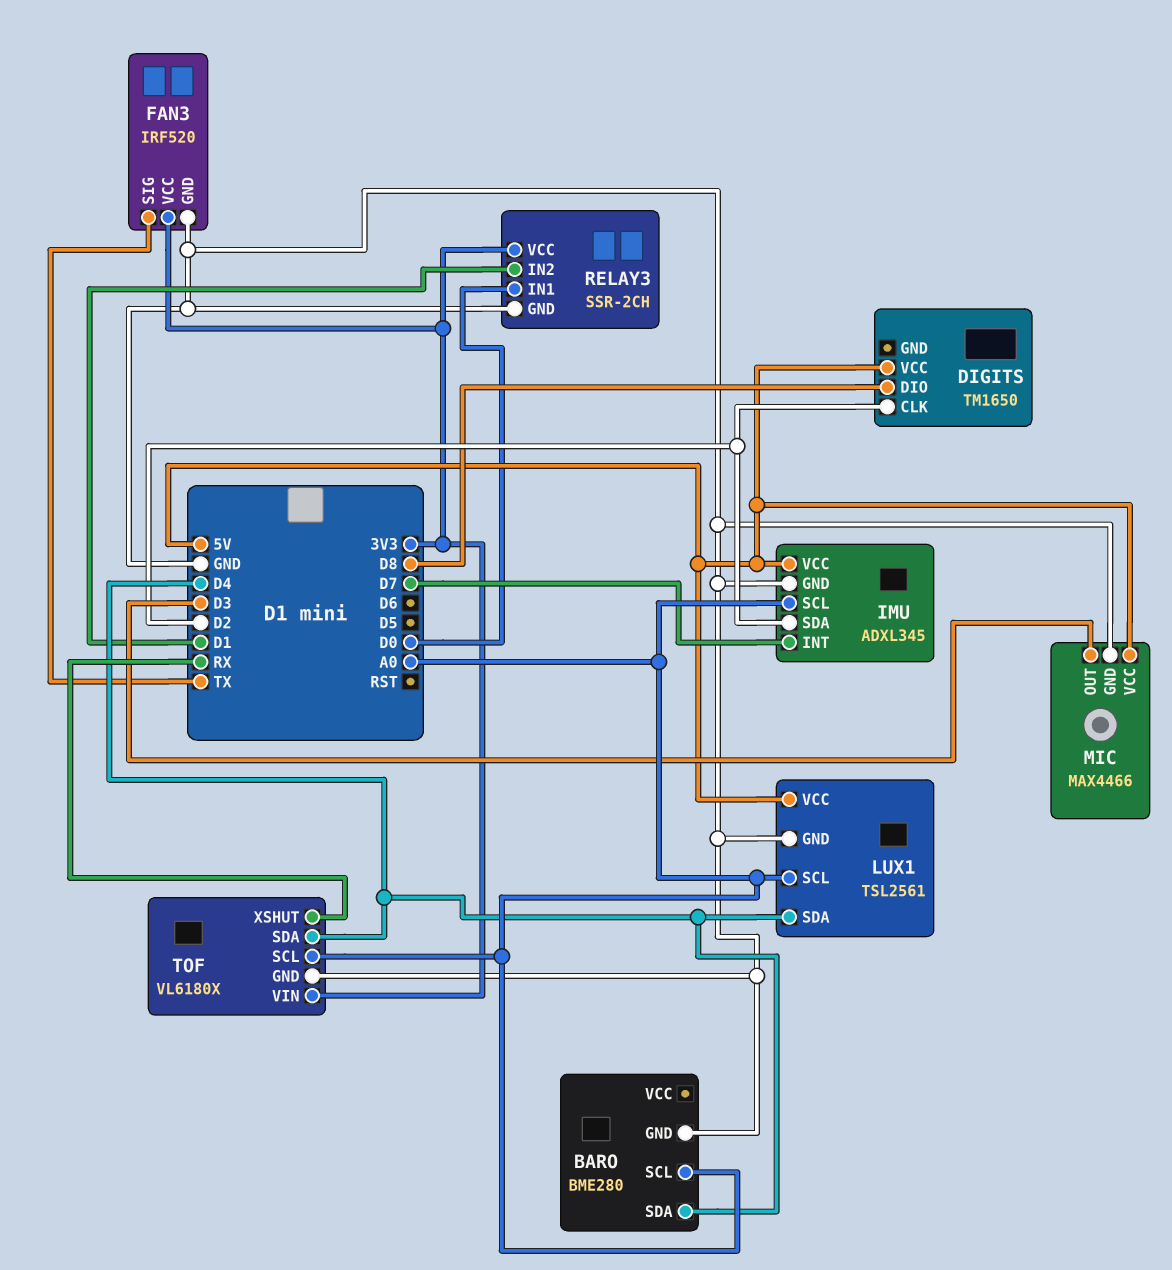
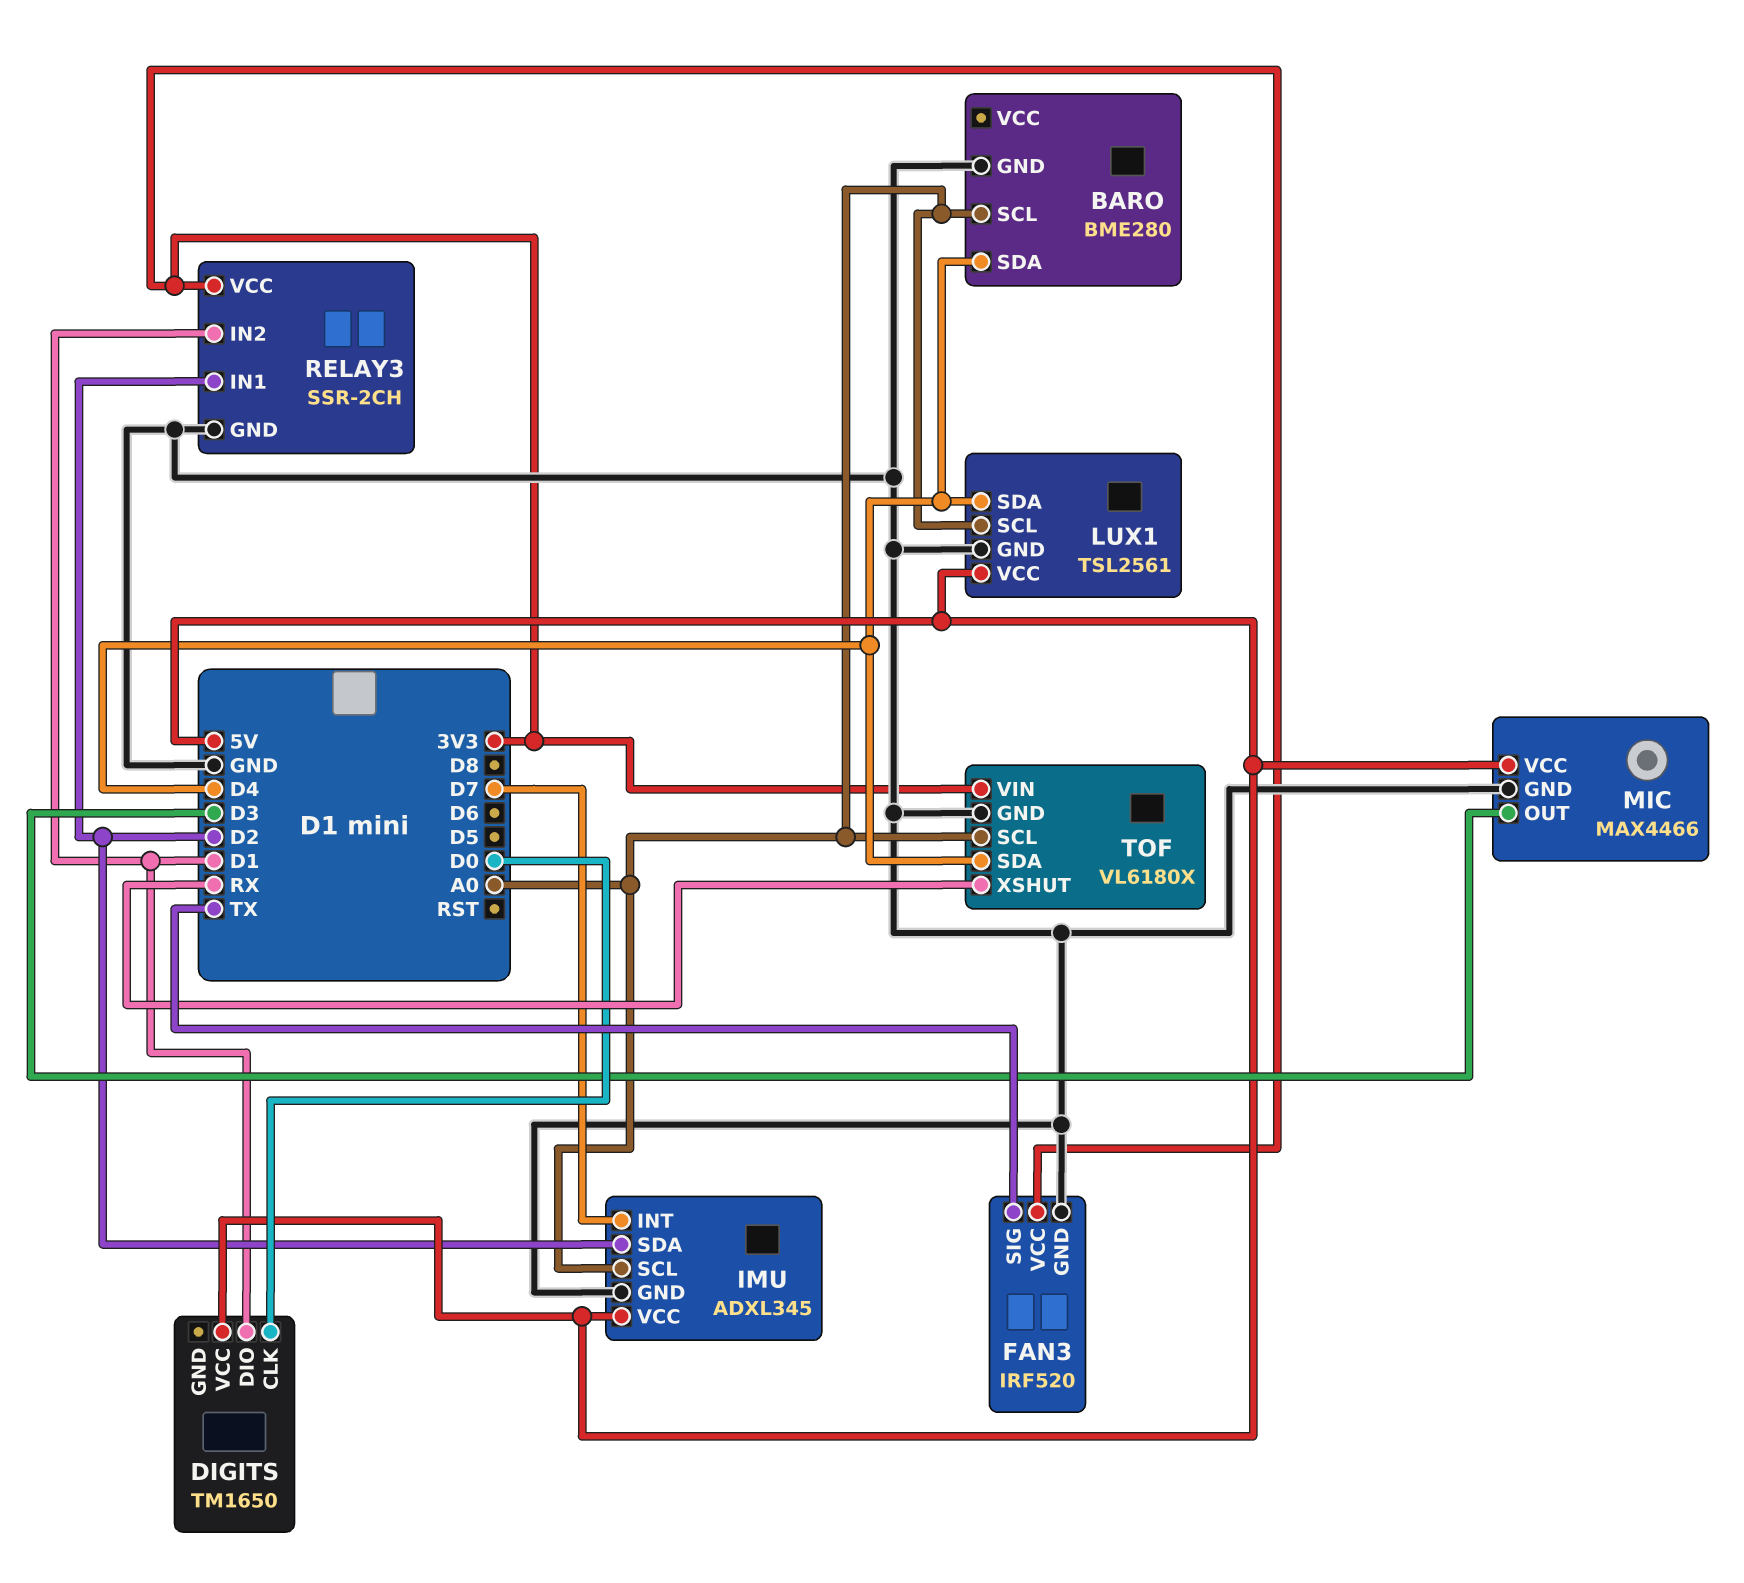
DIGITS pin CLK: D2 -> D0
DIGITS pin DIO: D8 -> D1
RELAY3 pin IN1: D0 -> D2

